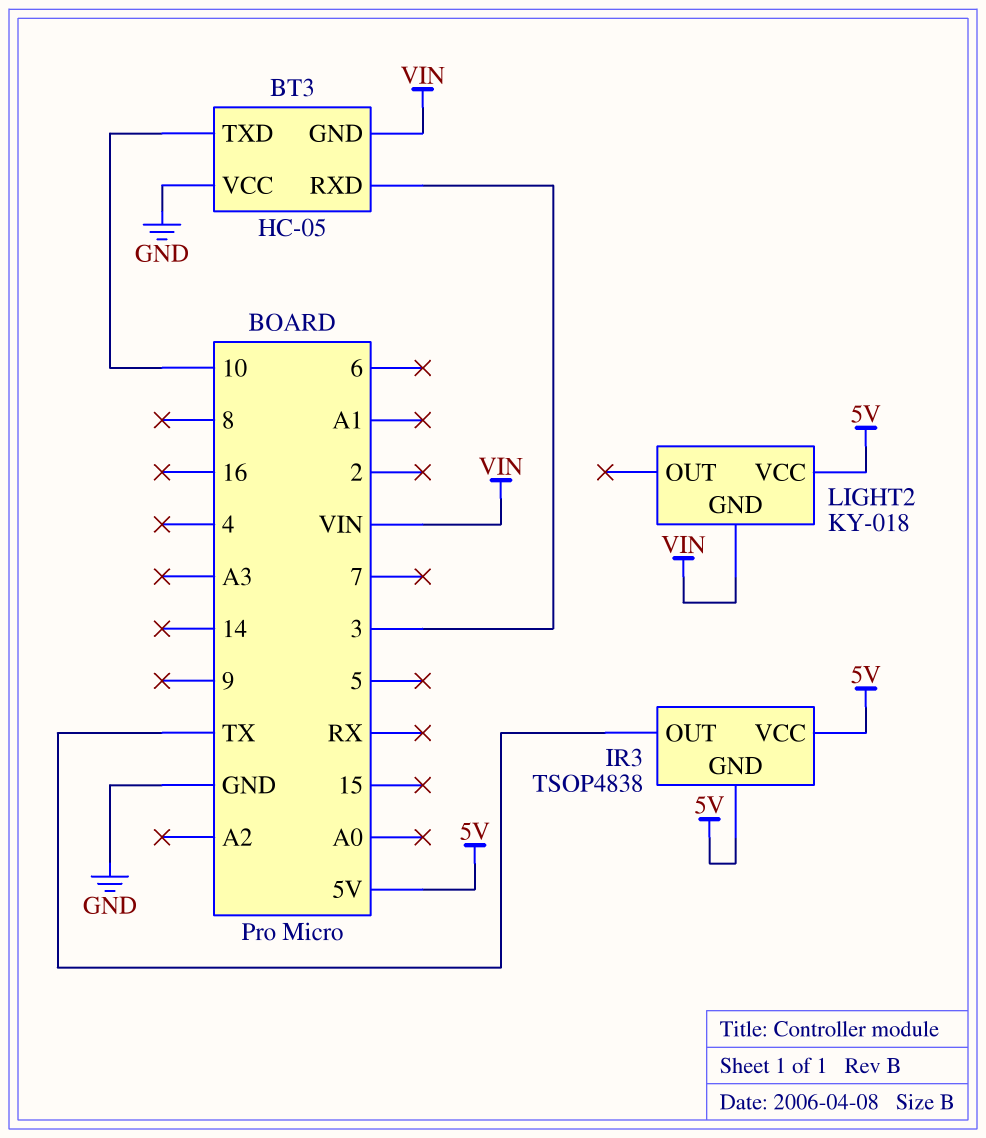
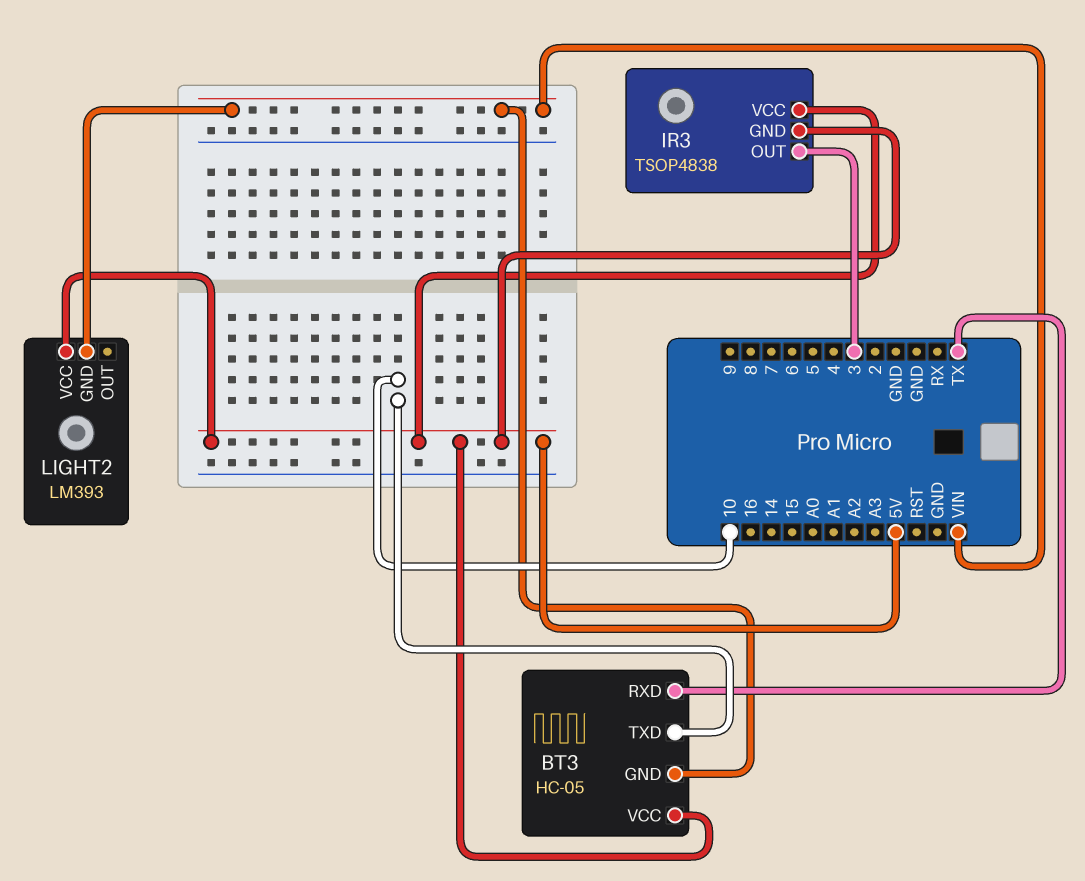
BT3 pin RXD: 3 -> TX
BT3 pin VCC: GND -> 5V
IR3 pin OUT: TX -> 3
LIGHT2: KY-018 -> LM393

